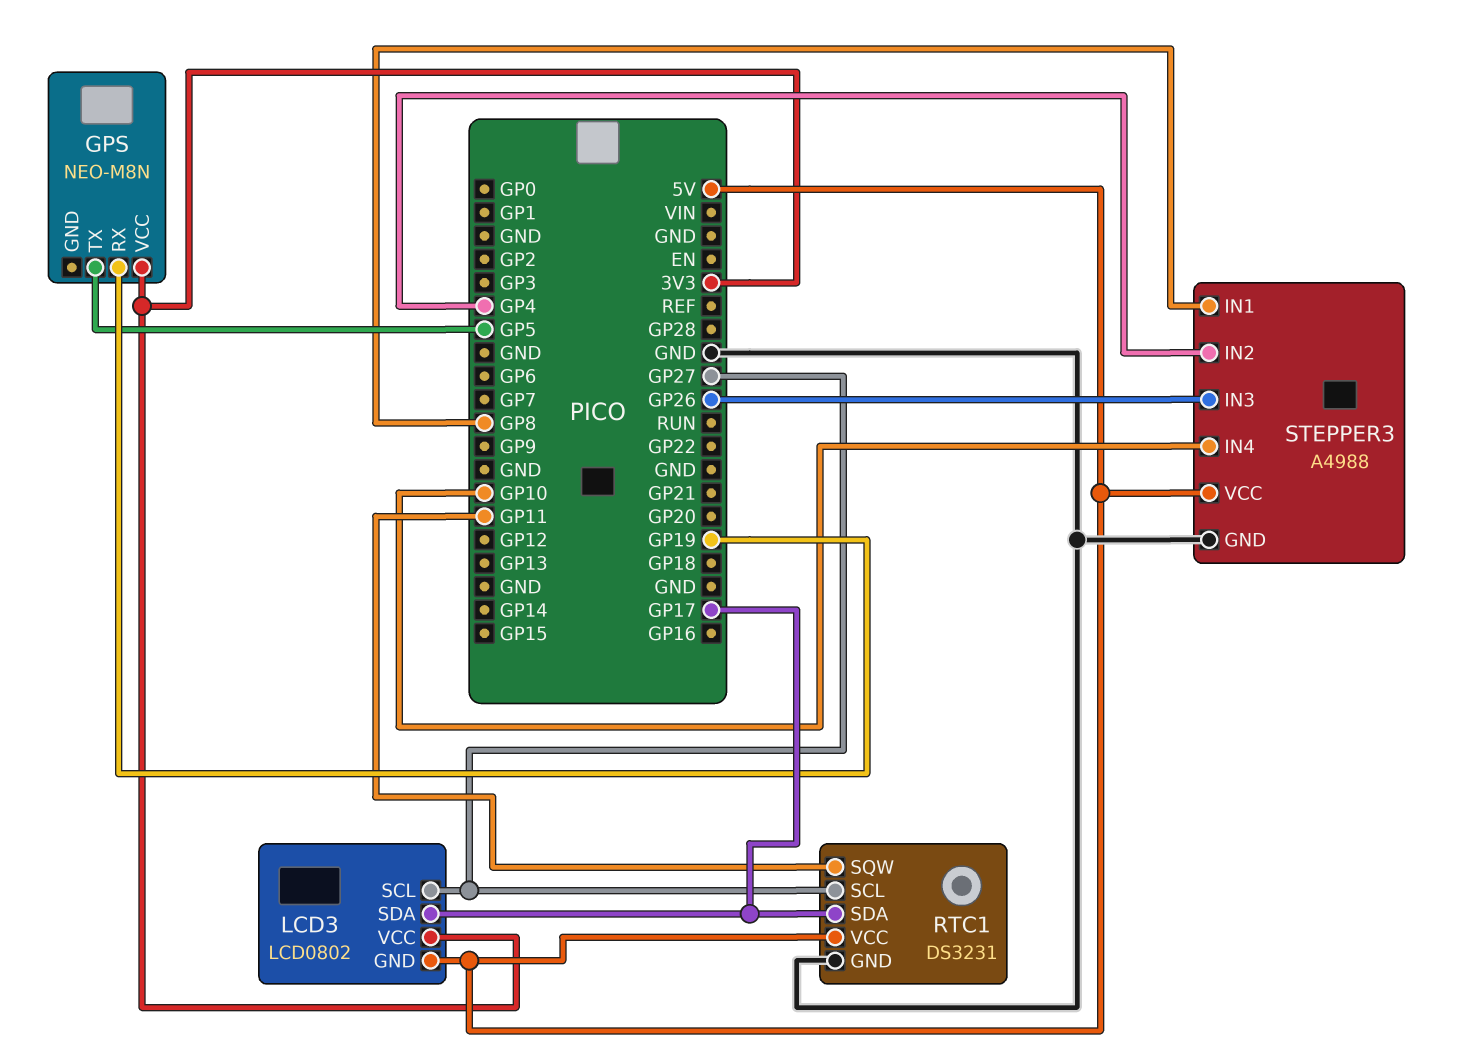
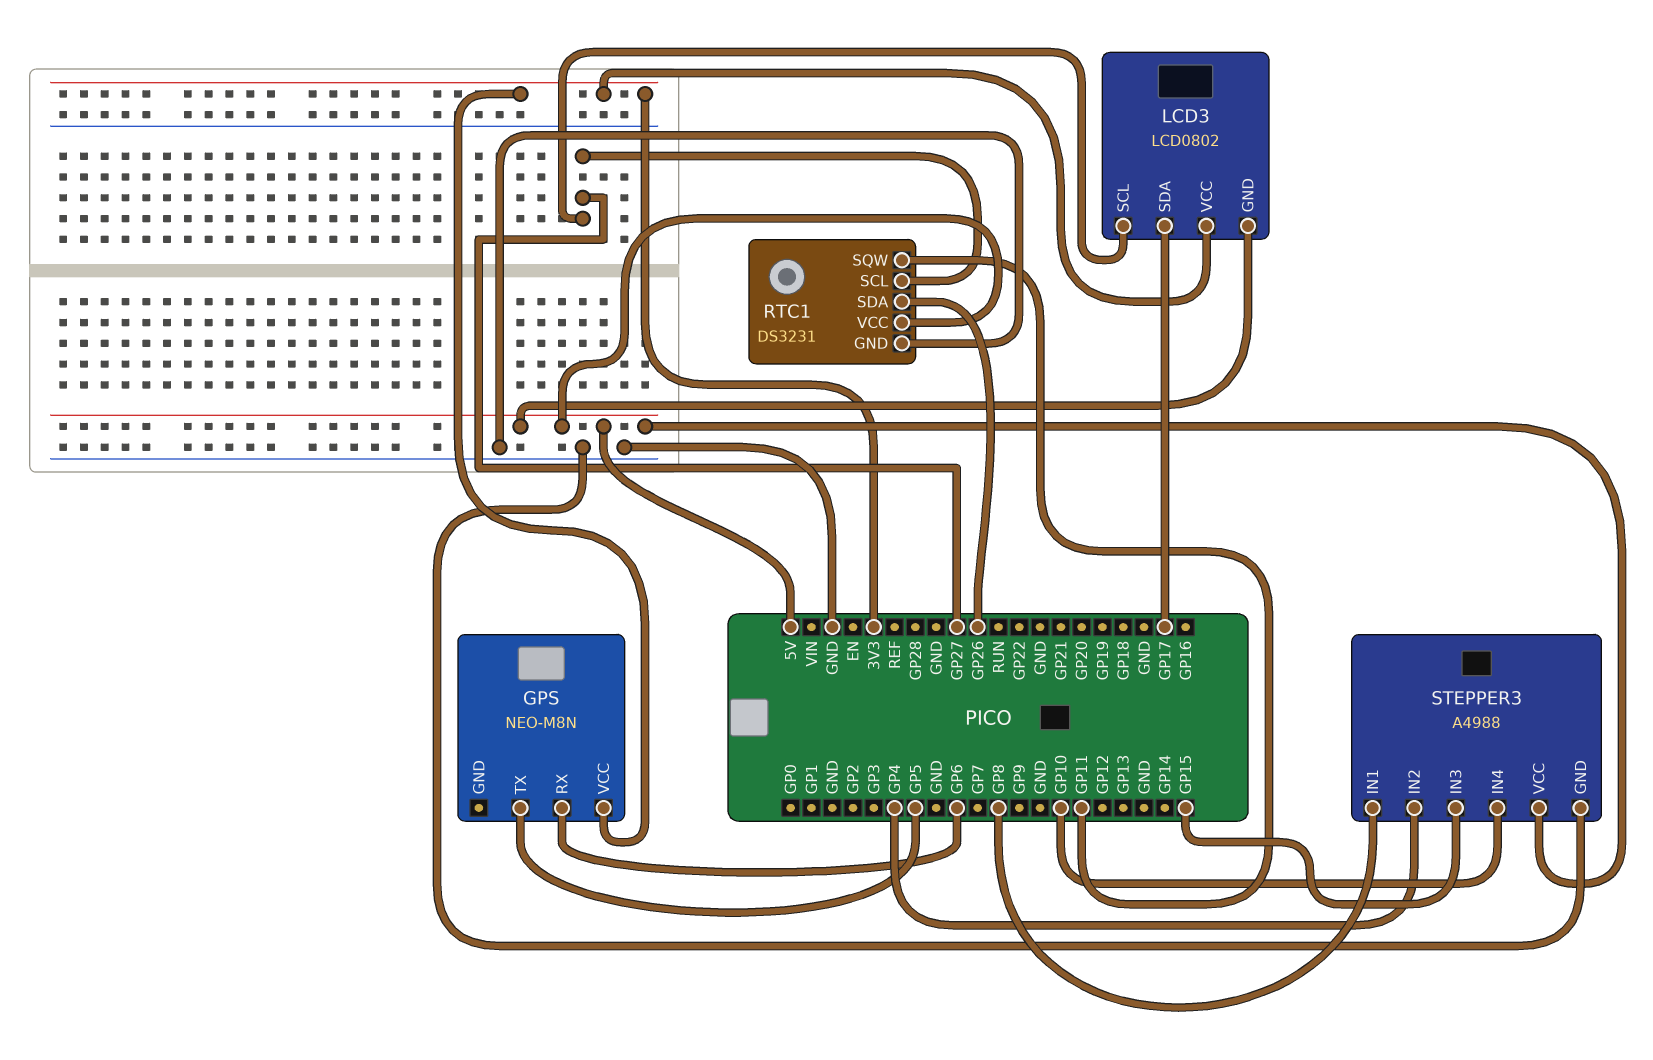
GPS pin RX: GP19 -> GP6
RTC1 pin SDA: GP17 -> GP26
STEPPER3 pin IN3: GP26 -> GP15

